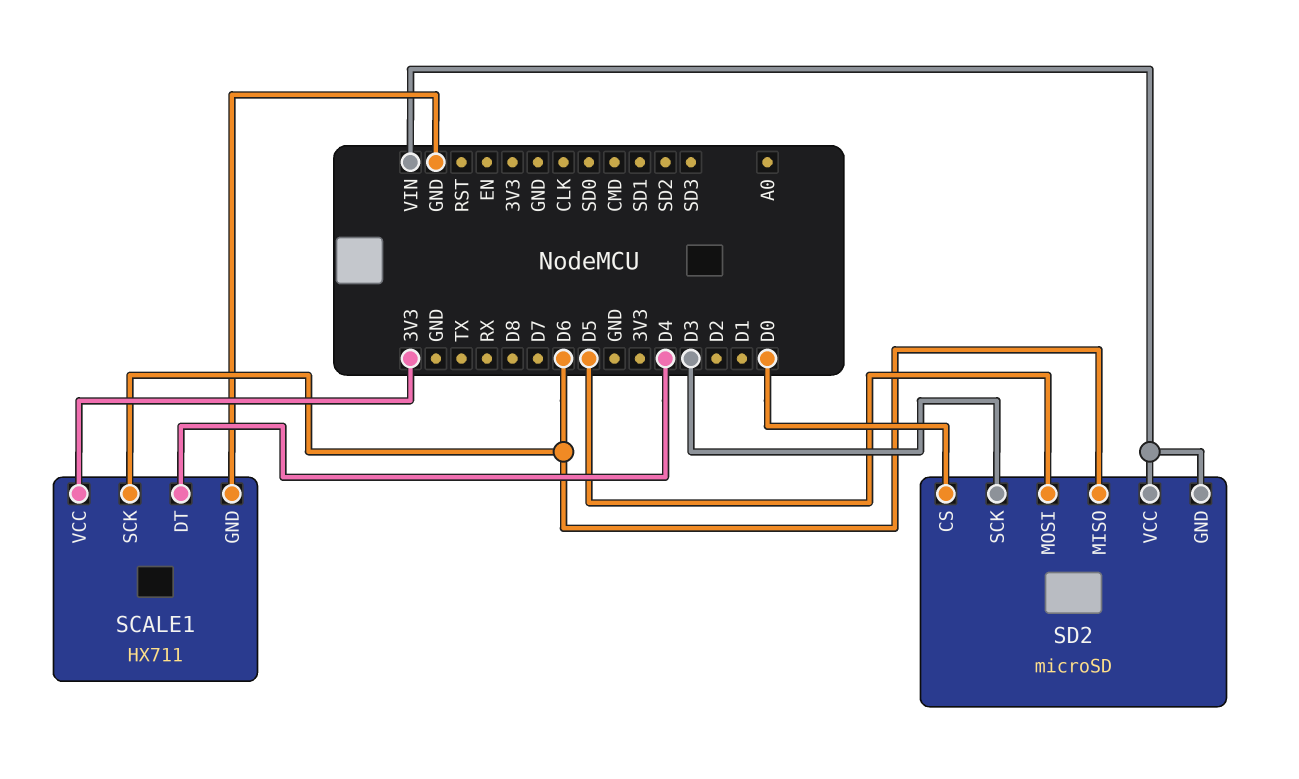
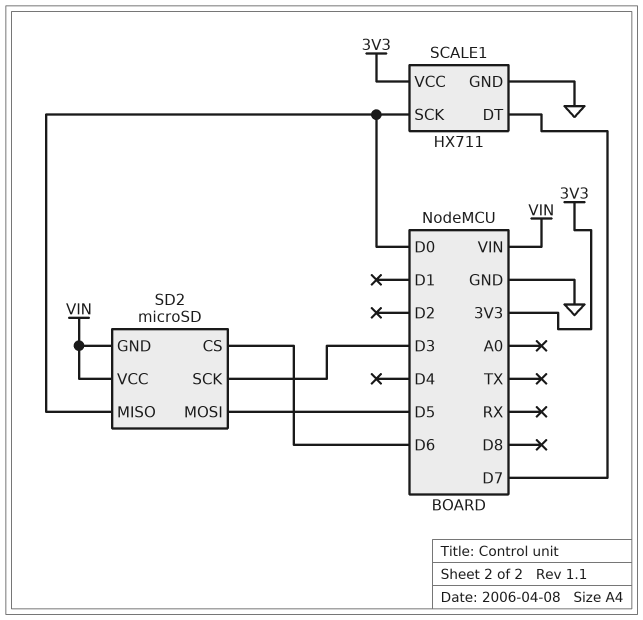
SCALE1 pin DT: D4 -> D7
SCALE1 pin SCK: D6 -> D0
SD2 pin CS: D0 -> D6
SD2 pin MISO: D6 -> D0

